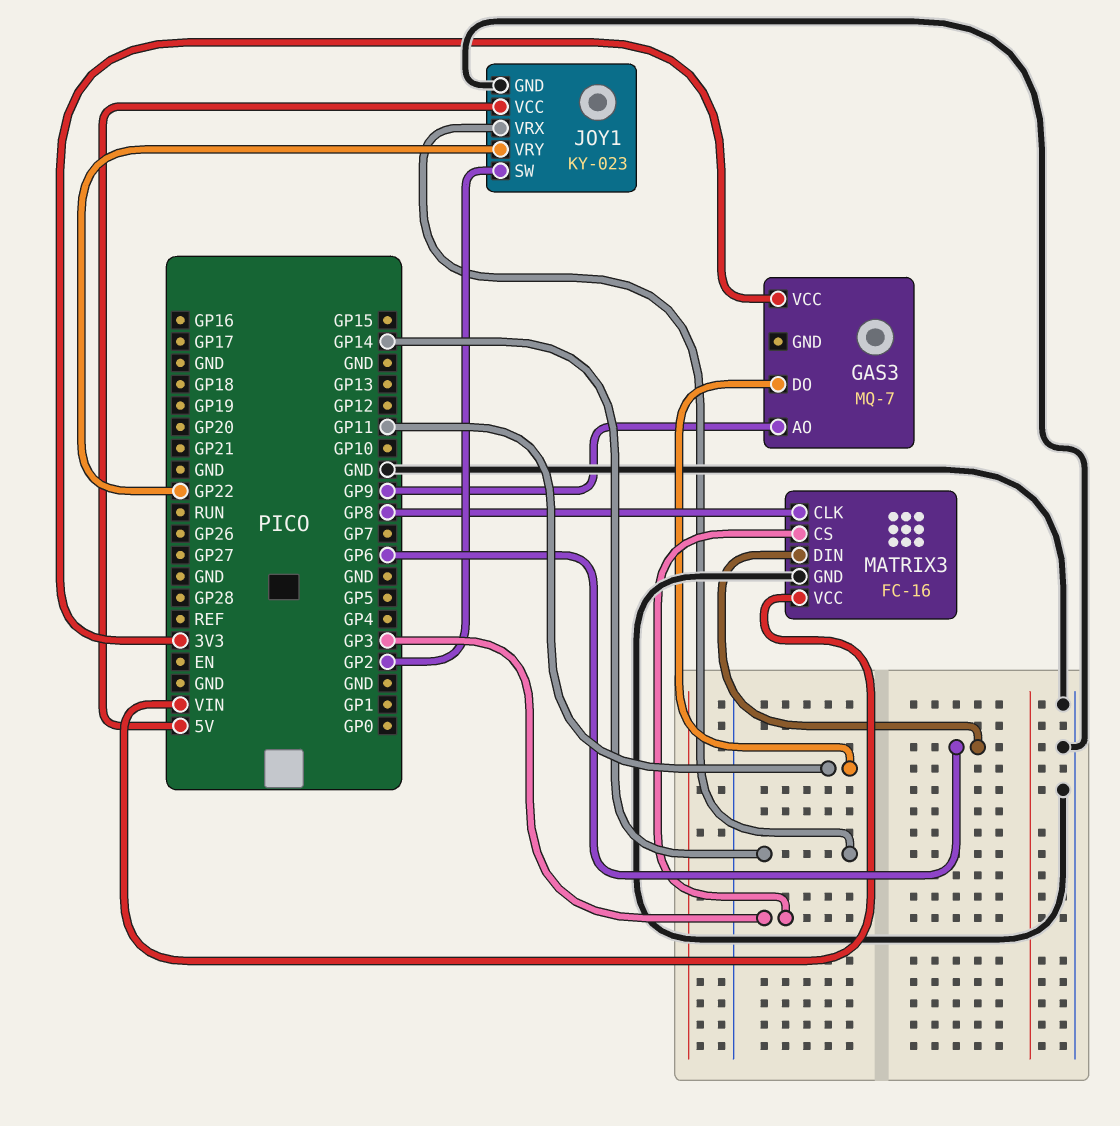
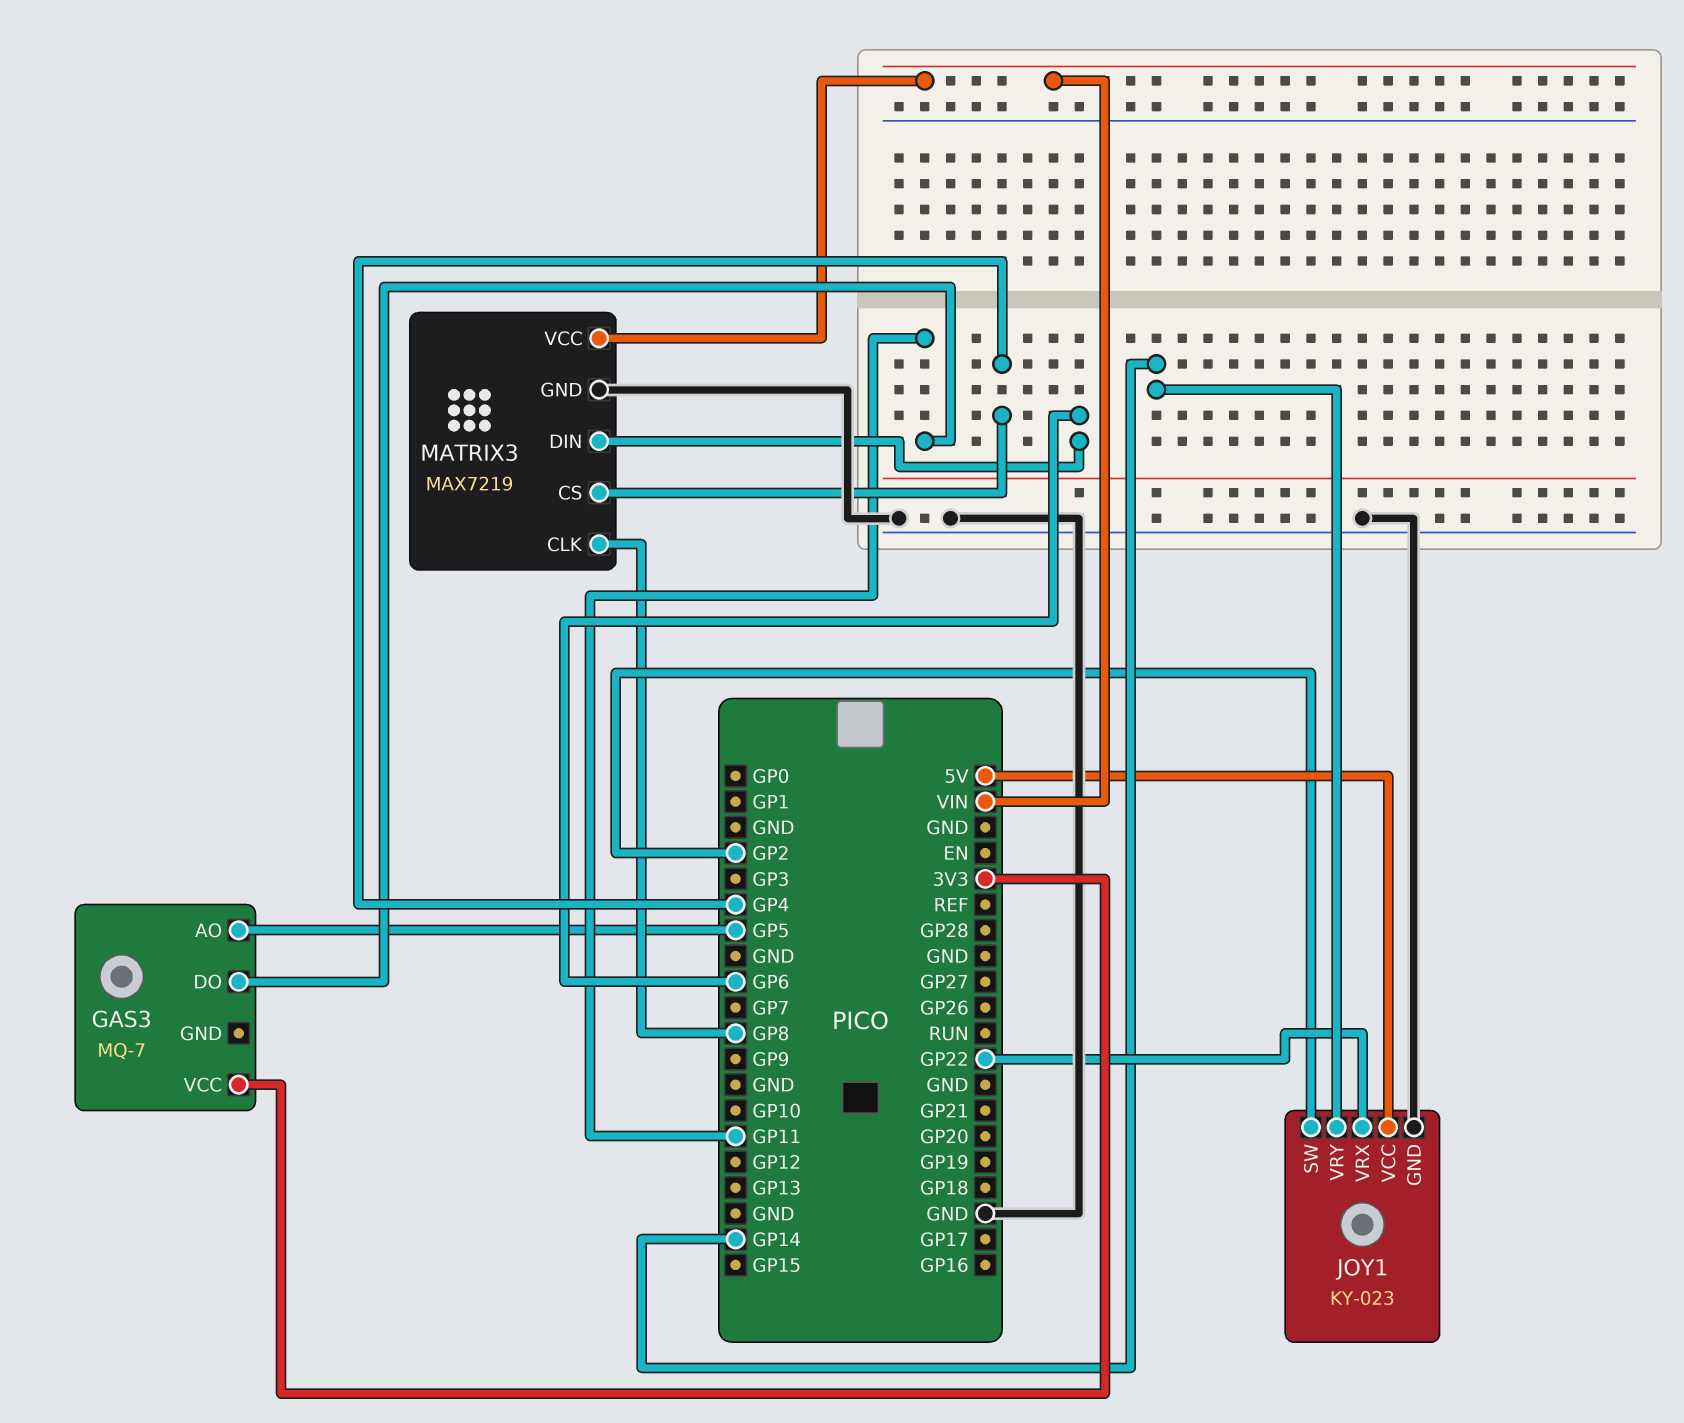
GAS3 pin AO: GP9 -> GP5
JOY1 pin VRX: GP14 -> GP22
JOY1 pin VRY: GP22 -> GP14
MATRIX3: FC-16 -> MAX7219
MATRIX3 pin CS: GP3 -> GP4

